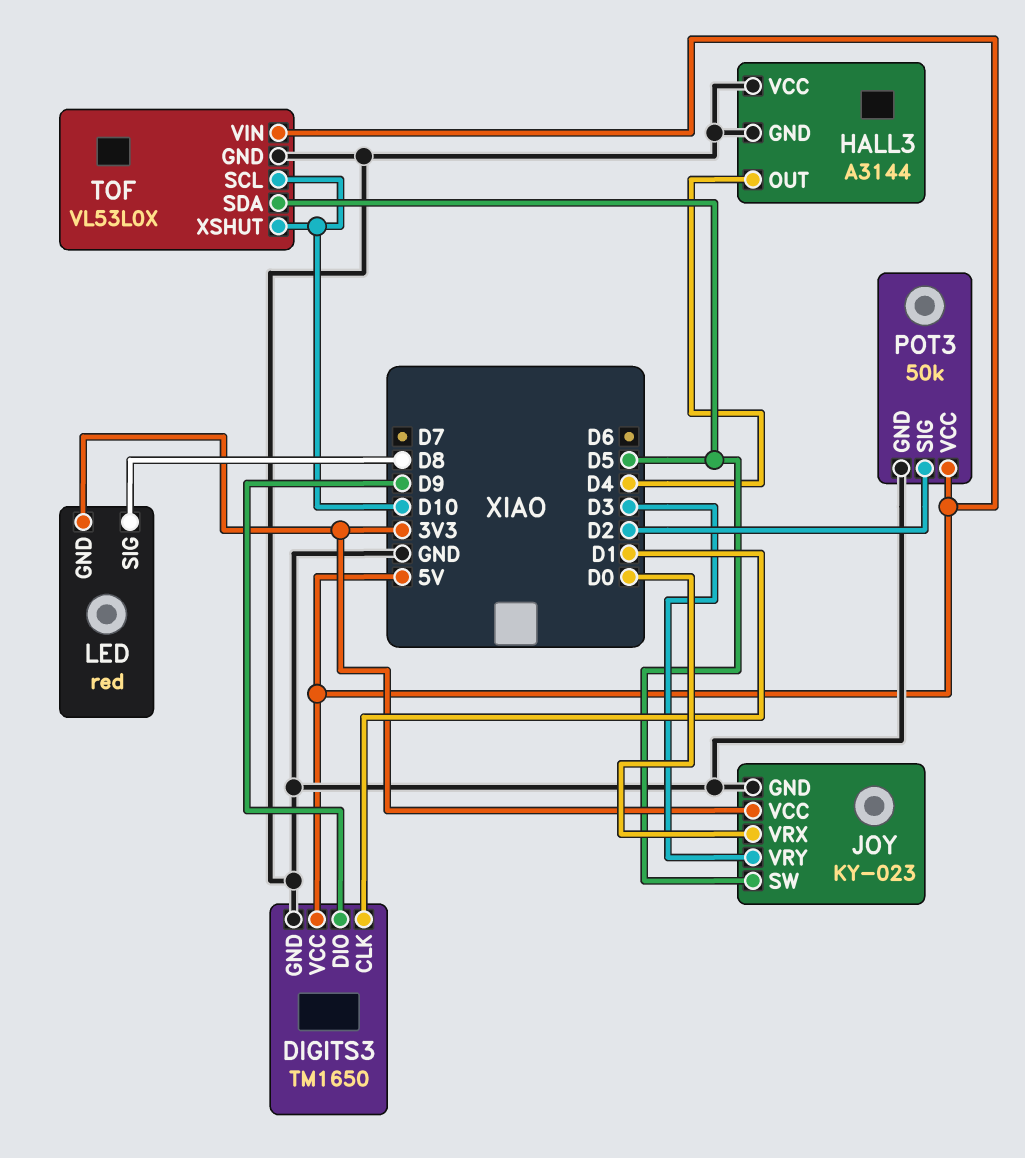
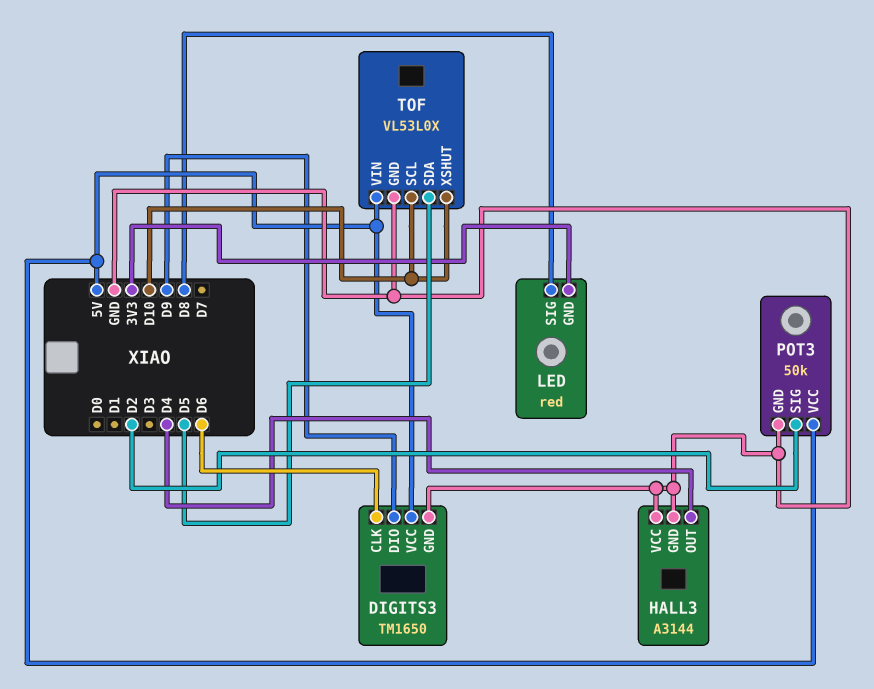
DIGITS3 pin CLK: D1 -> D6
JOY: KY-023 -> none
JOY pin GND: GND -> none
JOY pin SW: D5 -> none
JOY pin VCC: 3V3 -> none
JOY pin VRX: D0 -> none
JOY pin VRY: D3 -> none

